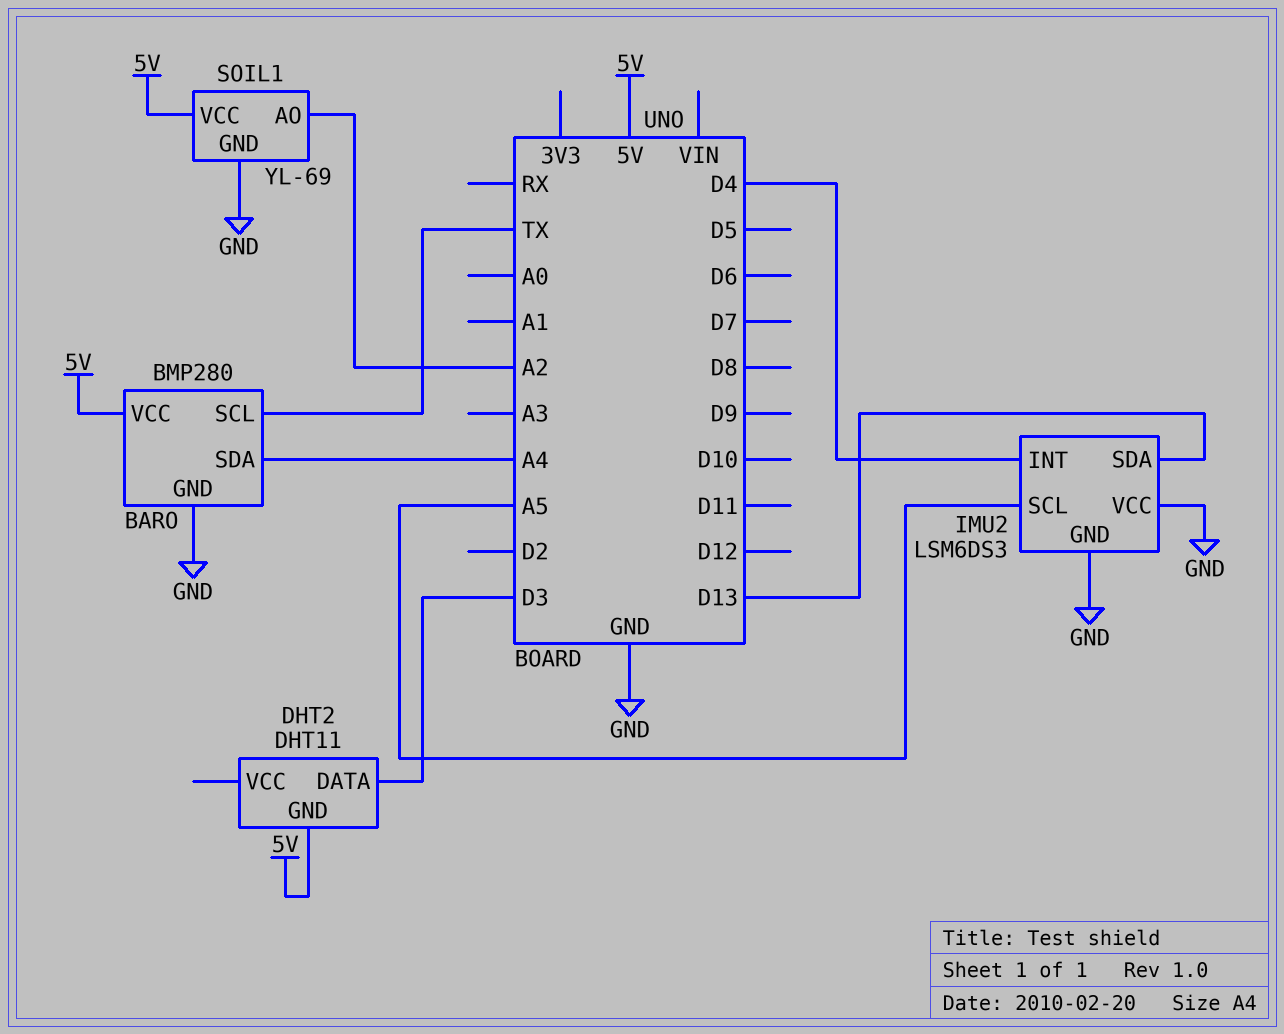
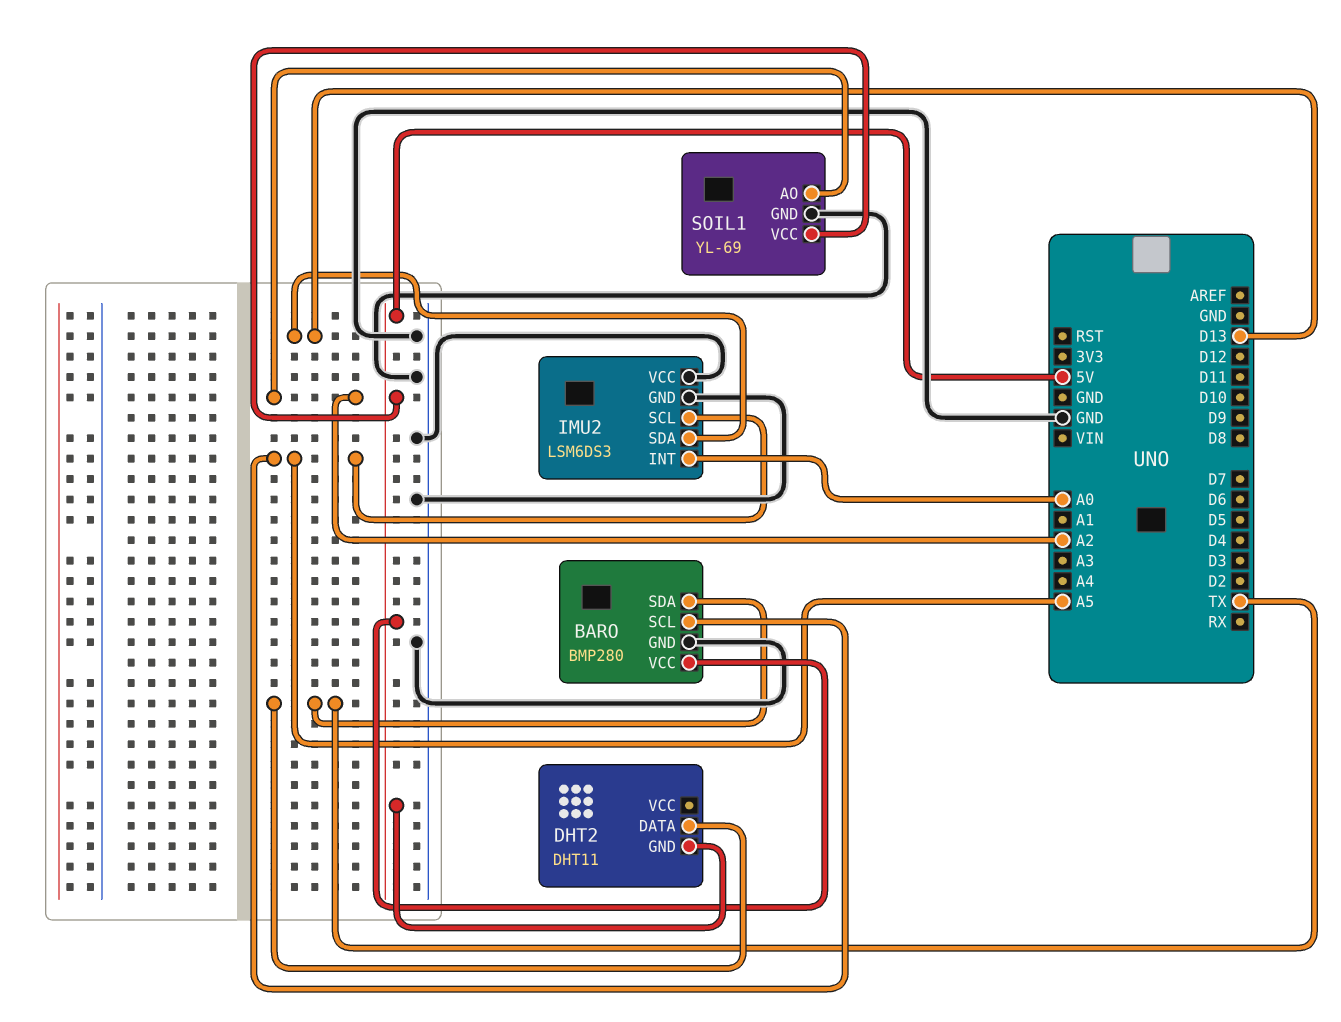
BARO pin SCL: TX -> A5
BARO pin SDA: A4 -> TX
DHT2 pin DATA: D3 -> TX
IMU2 pin INT: D4 -> A0

